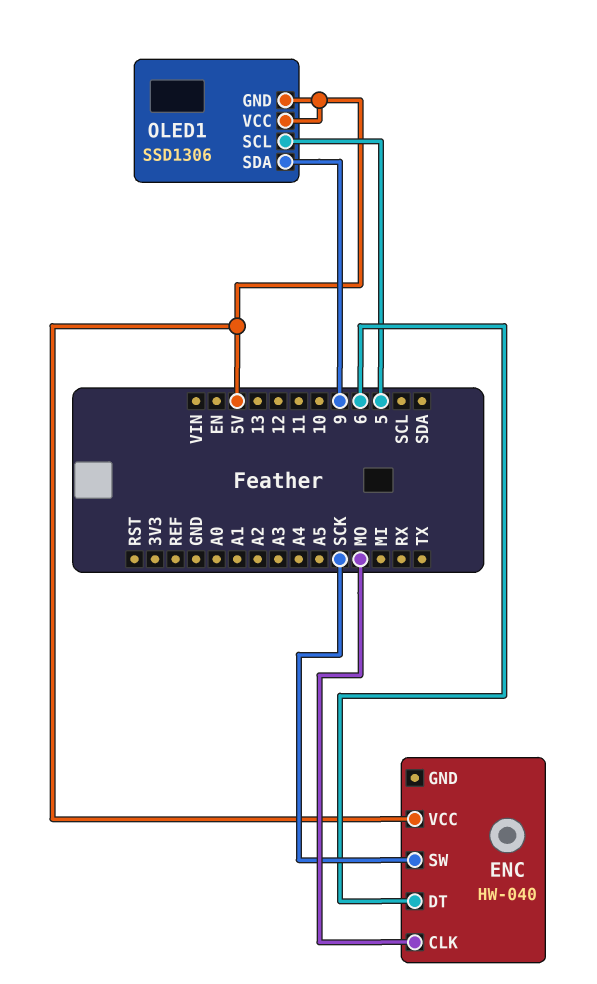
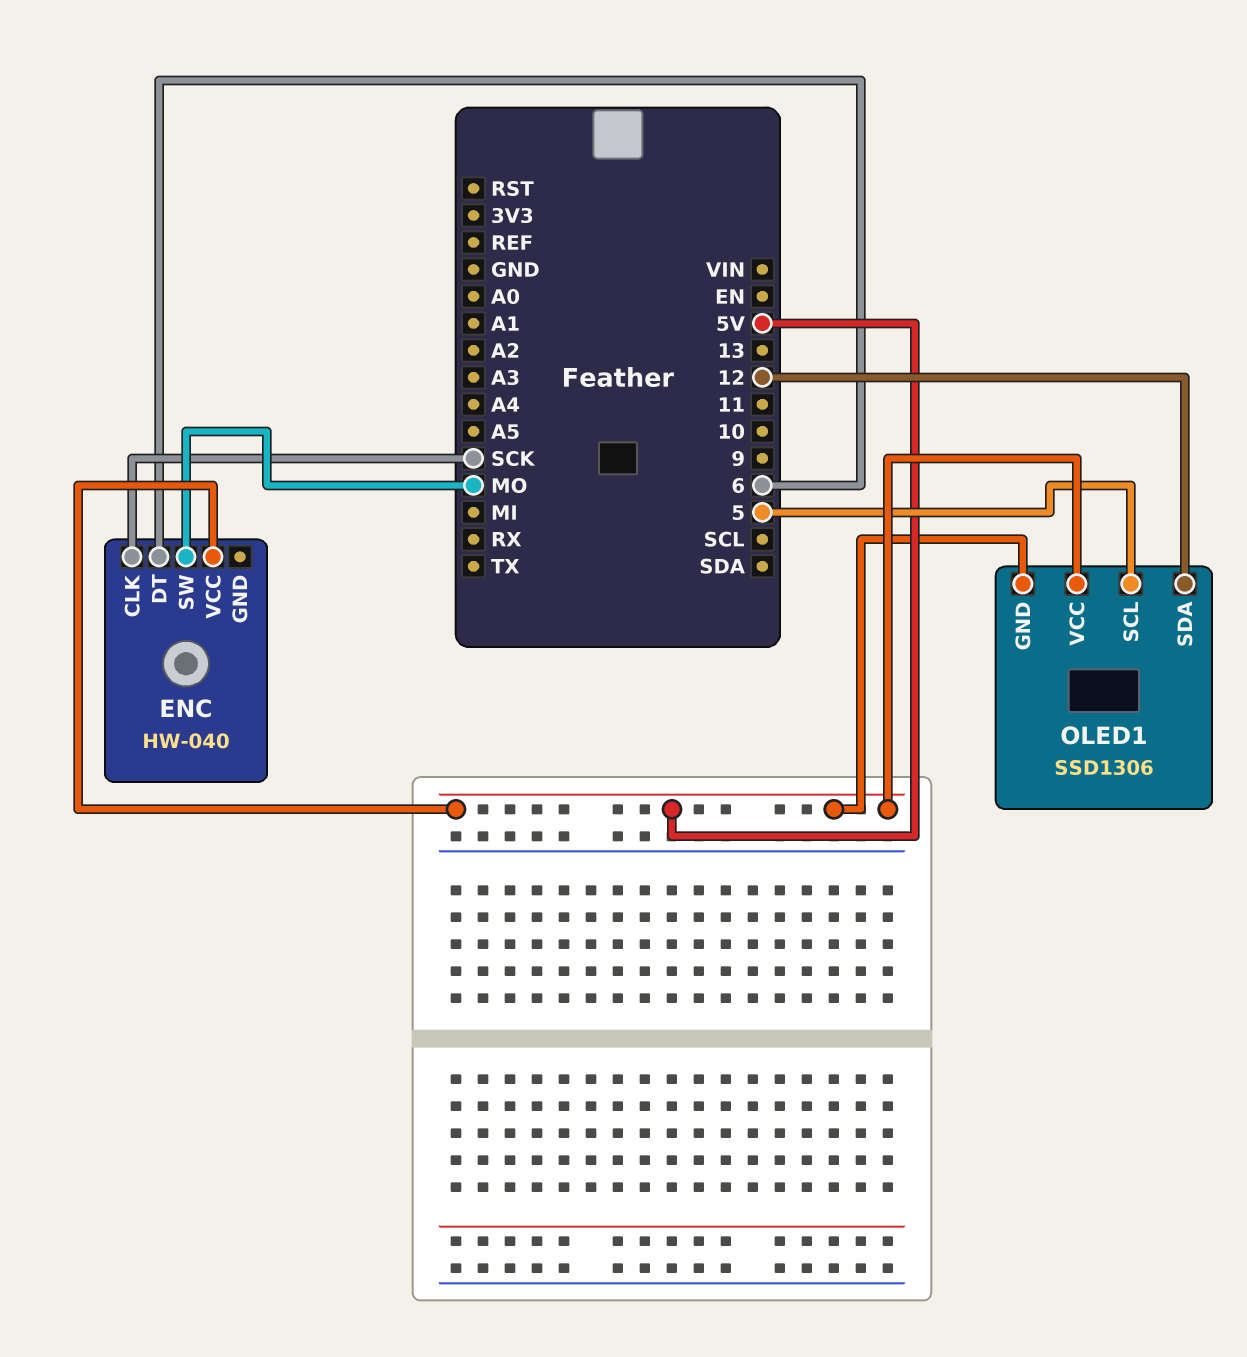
ENC pin CLK: MO -> SCK
ENC pin SW: SCK -> MO
OLED1 pin SDA: 9 -> 12

